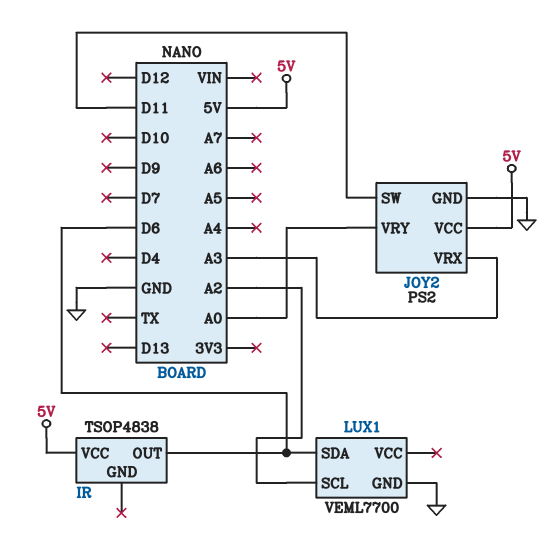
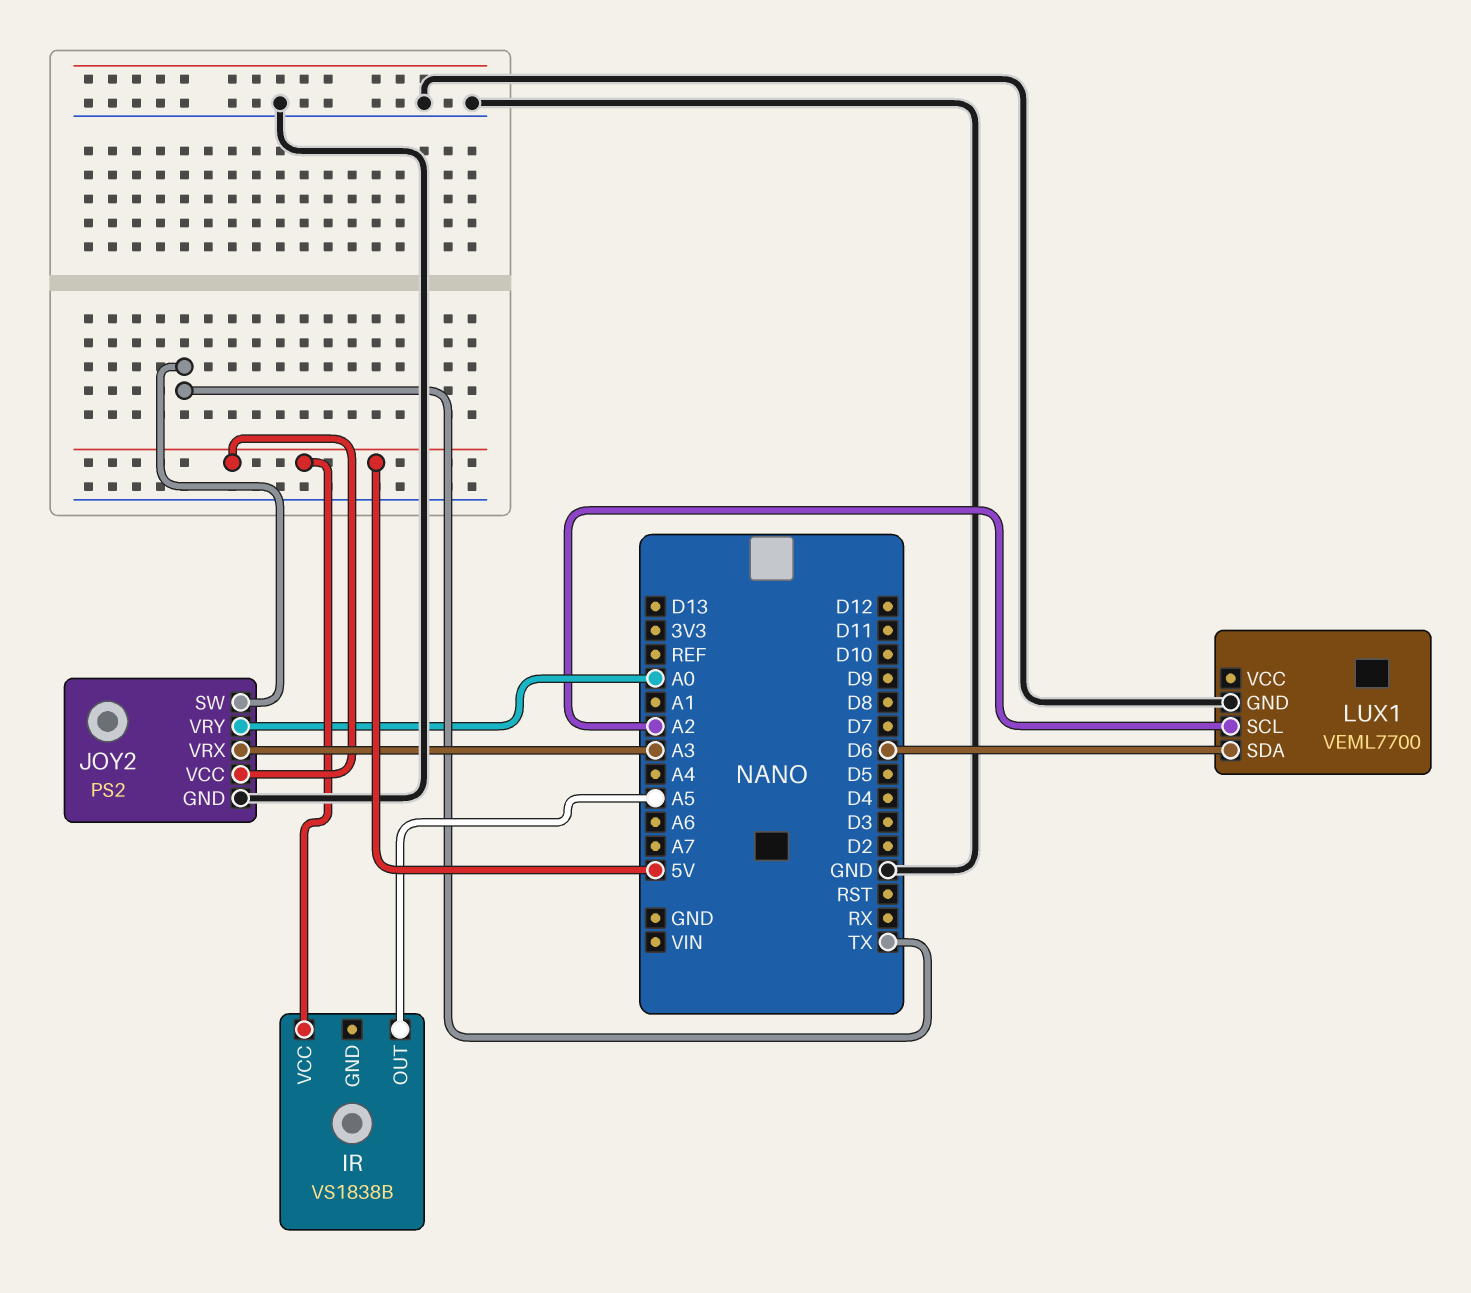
IR: TSOP4838 -> VS1838B
IR pin OUT: D6 -> A5
JOY2 pin SW: D11 -> TX

